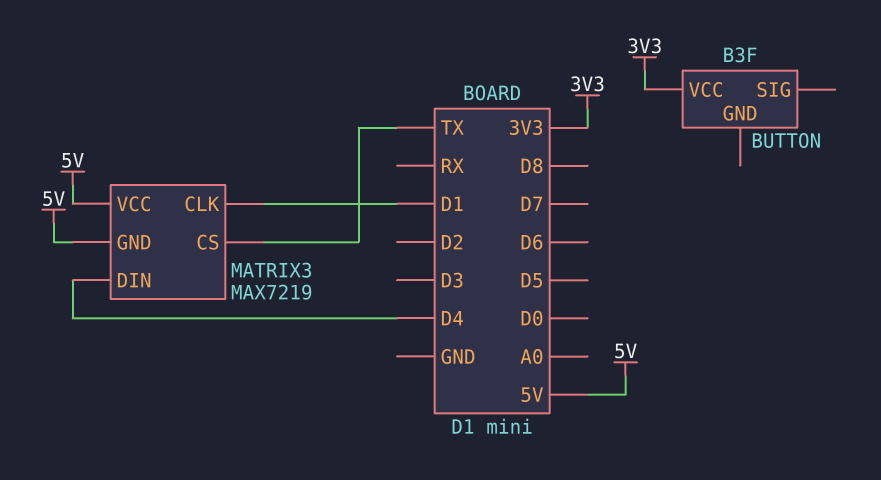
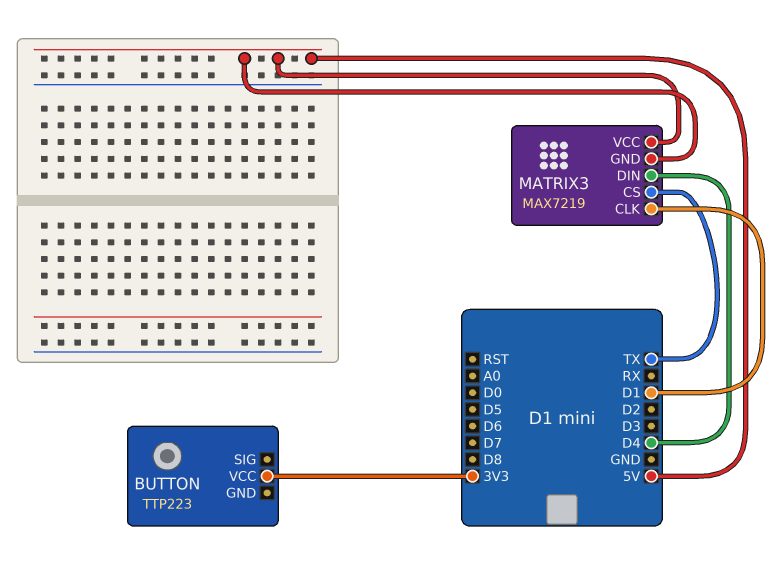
BUTTON: B3F -> TTP223

